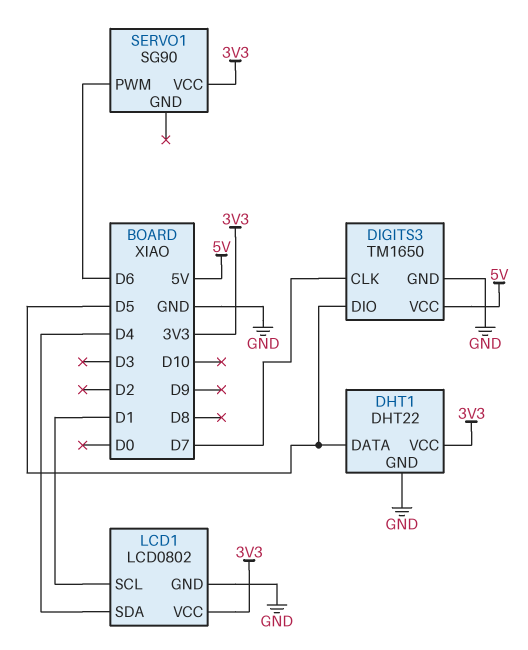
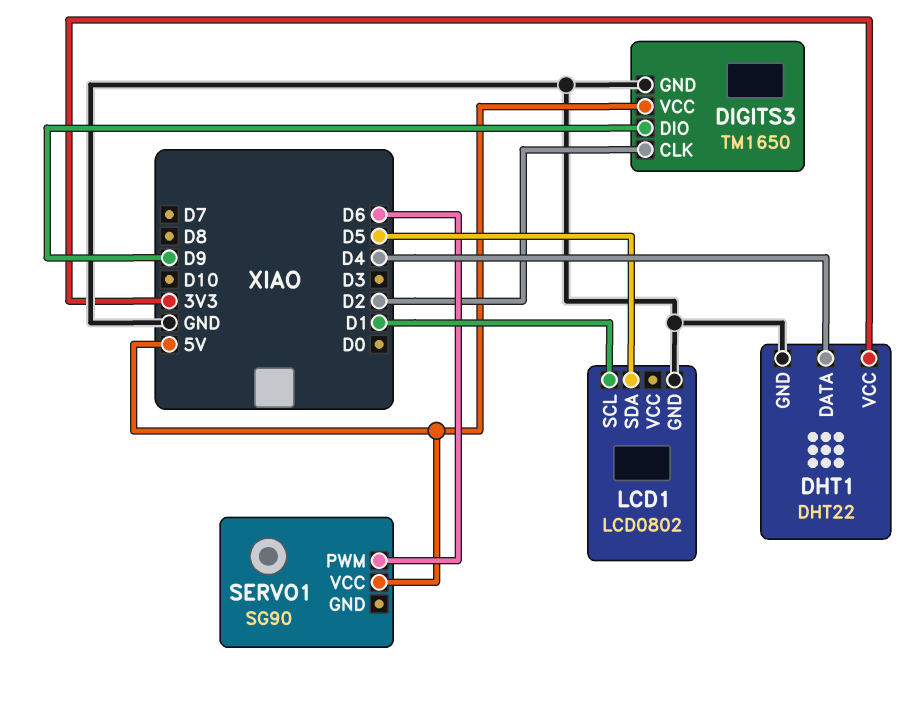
DHT1 pin DATA: D5 -> D4
DIGITS3 pin CLK: D7 -> D2
DIGITS3 pin DIO: D5 -> D9
LCD1 pin SDA: D4 -> D5
LCD1 pin VCC: 3V3 -> none
SERVO1 pin VCC: 3V3 -> 5V

